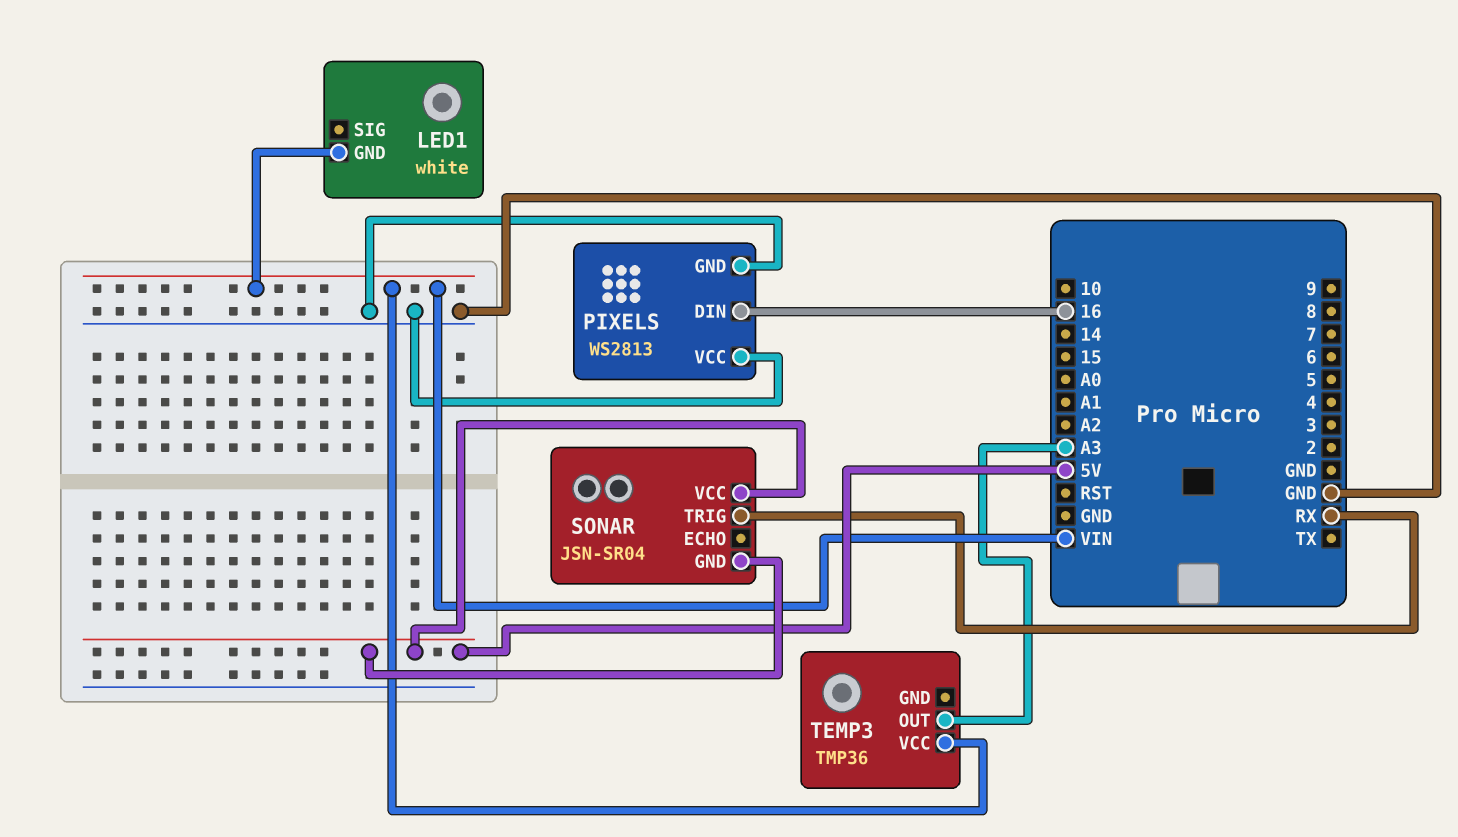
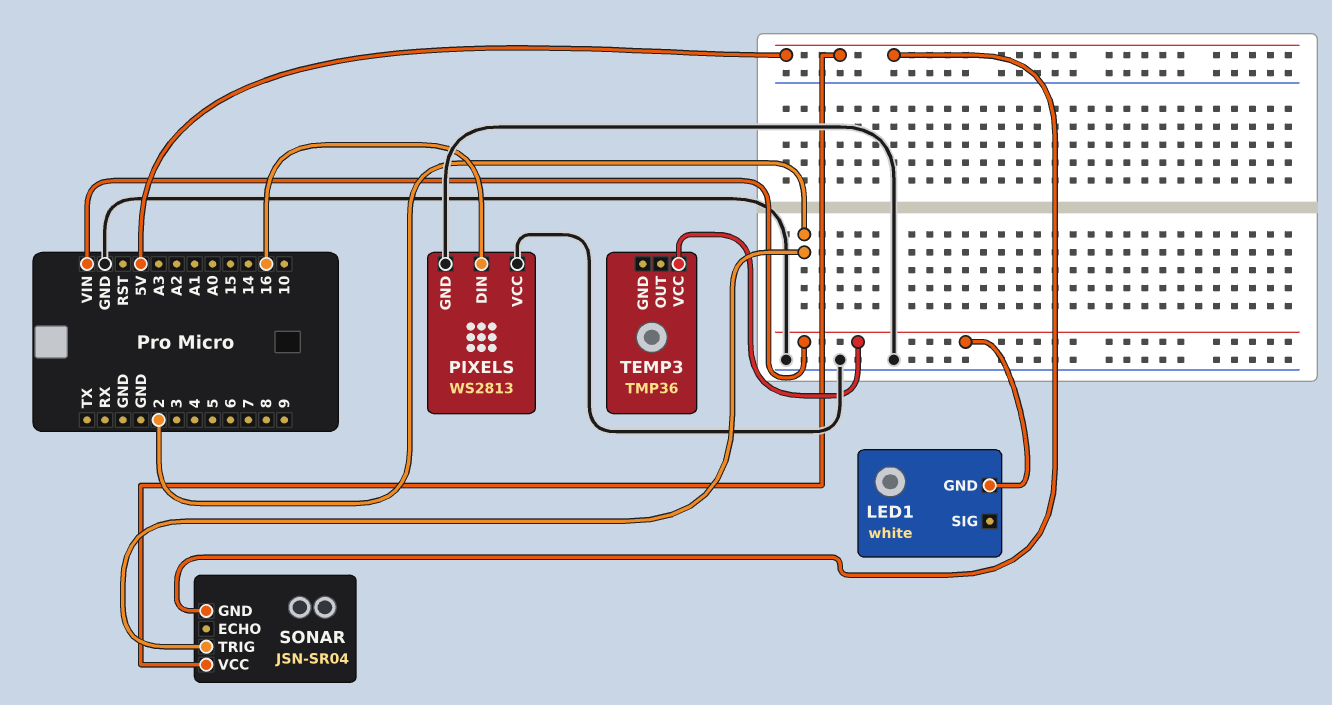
SONAR pin TRIG: RX -> 2
TEMP3 pin OUT: A3 -> none

